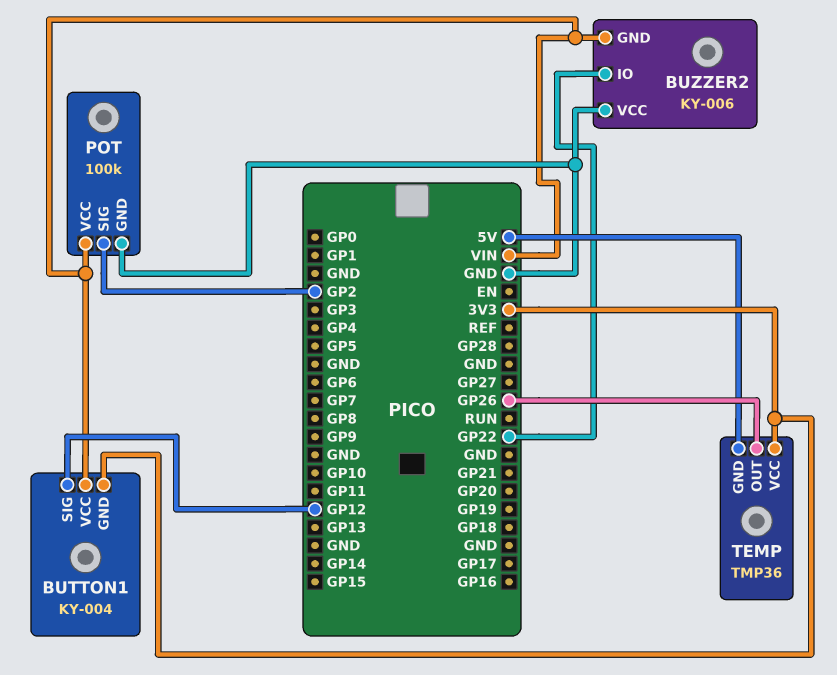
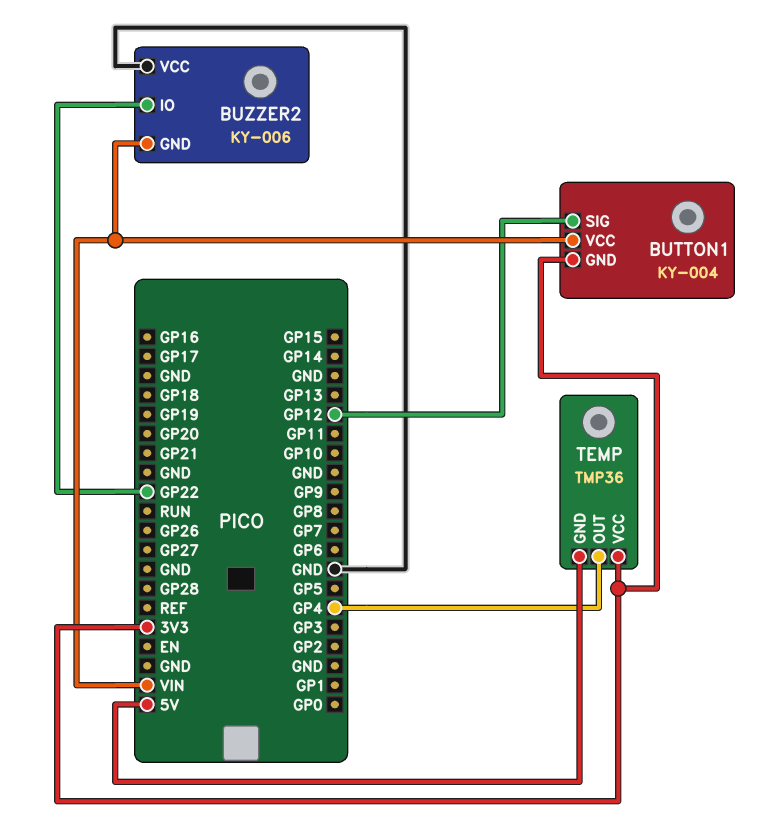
POT: 100k -> none
POT pin GND: GND -> none
POT pin SIG: GP2 -> none
POT pin VCC: VIN -> none
TEMP pin OUT: GP26 -> GP4

